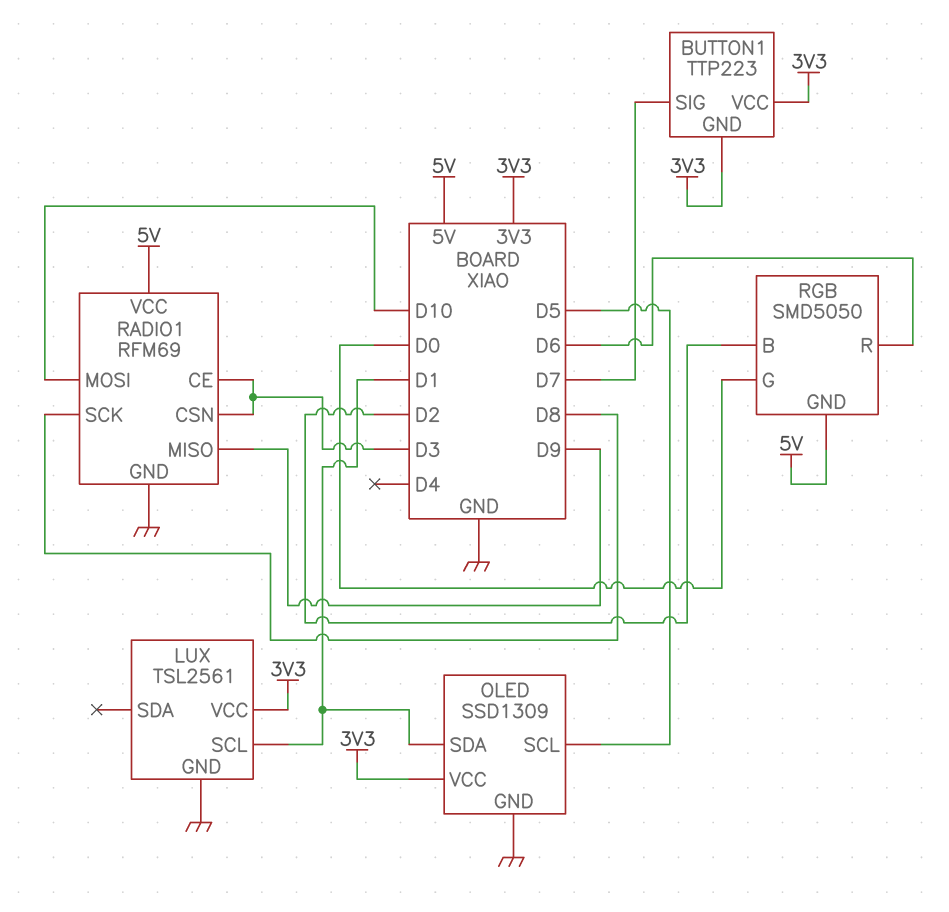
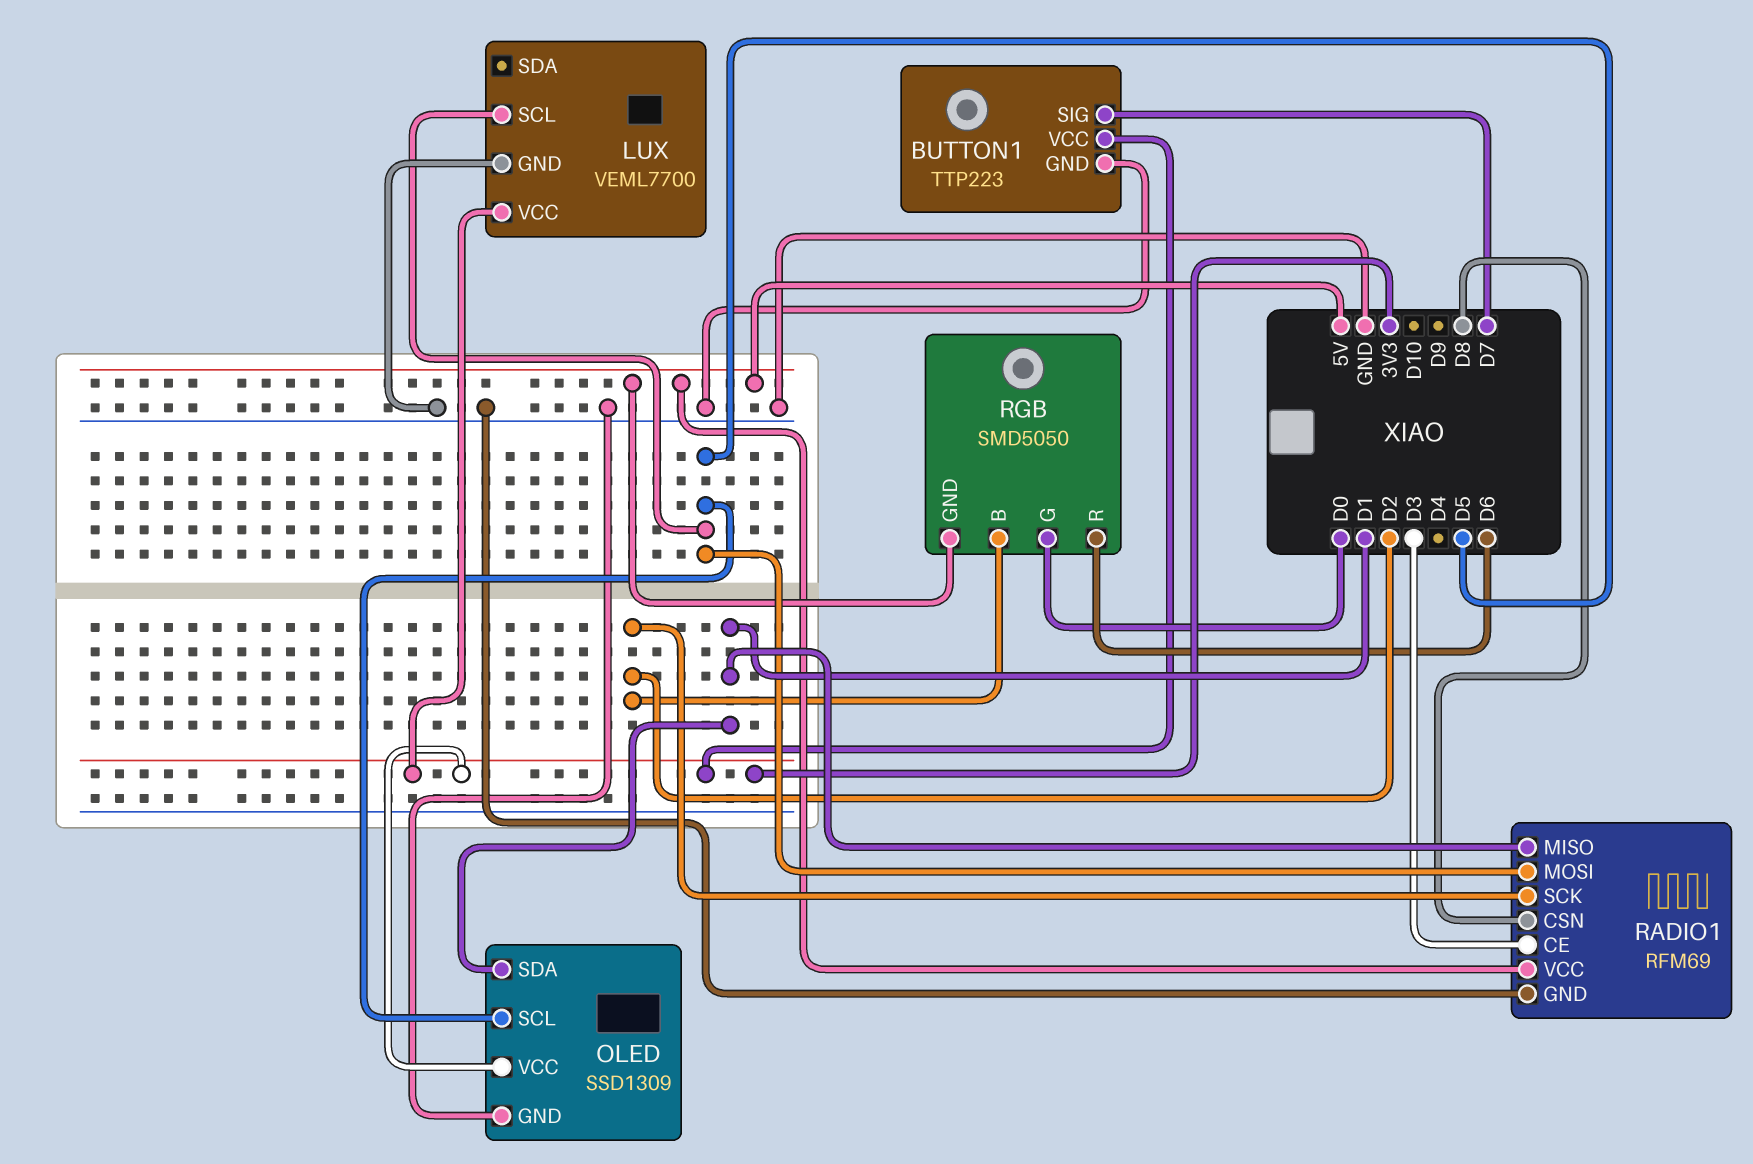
BUTTON1 pin GND: 3V3 -> GND
LUX: TSL2561 -> VEML7700
LUX pin SCL: D1 -> D5
RADIO1 pin CSN: D3 -> D8
RADIO1 pin MISO: D9 -> D1
RADIO1 pin MOSI: D10 -> D5
RADIO1 pin SCK: D8 -> D2

